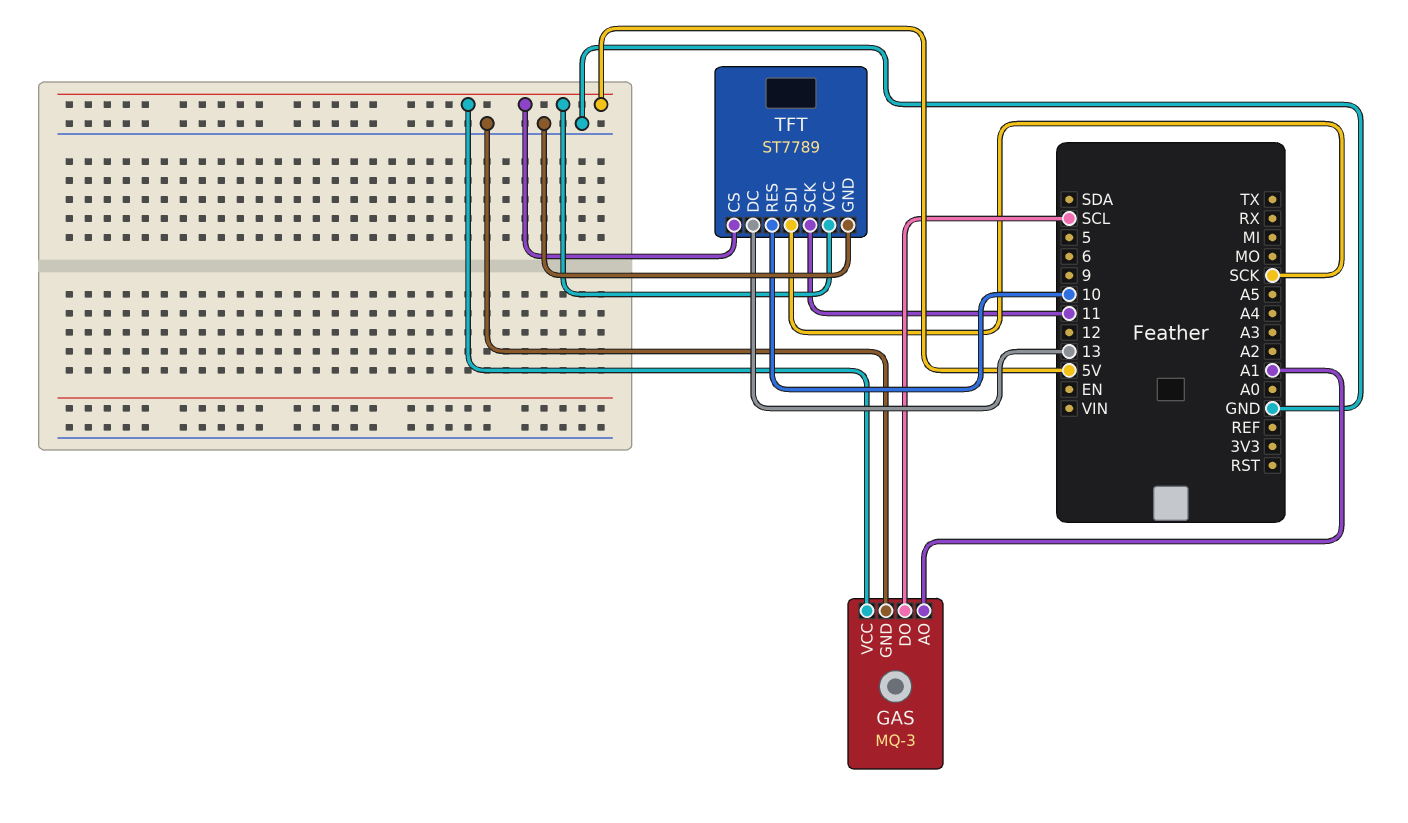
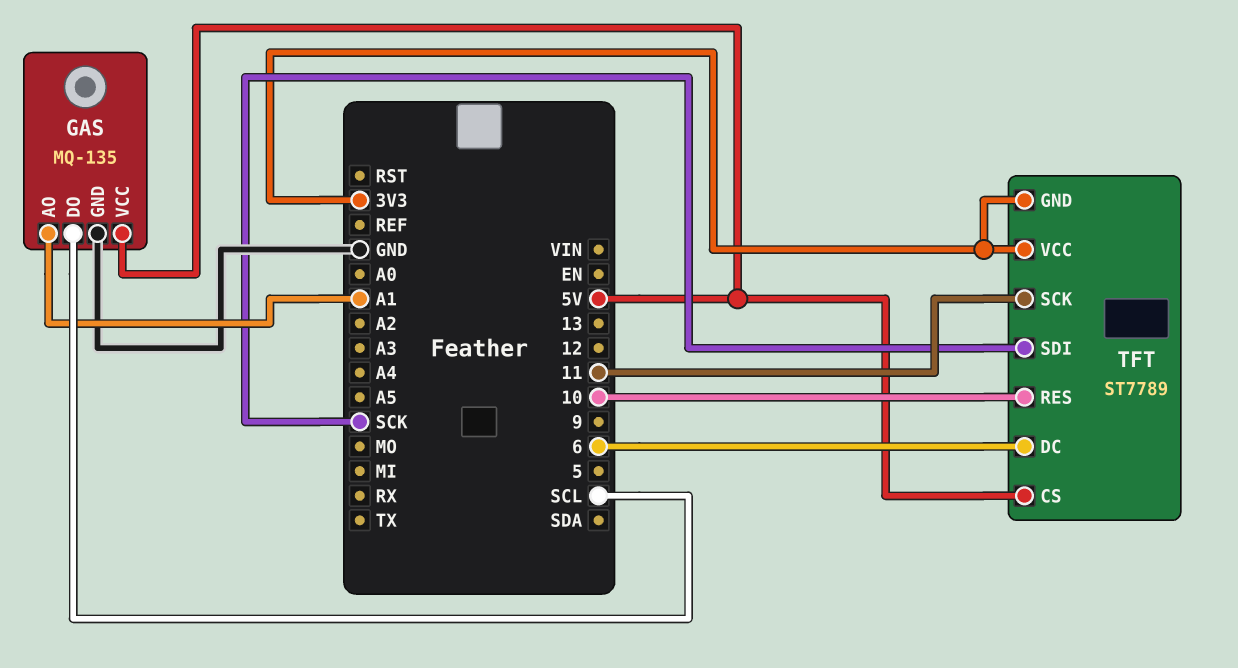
GAS: MQ-3 -> MQ-135
TFT pin DC: 13 -> 6
TFT pin GND: GND -> 3V3
TFT pin VCC: 5V -> 3V3

